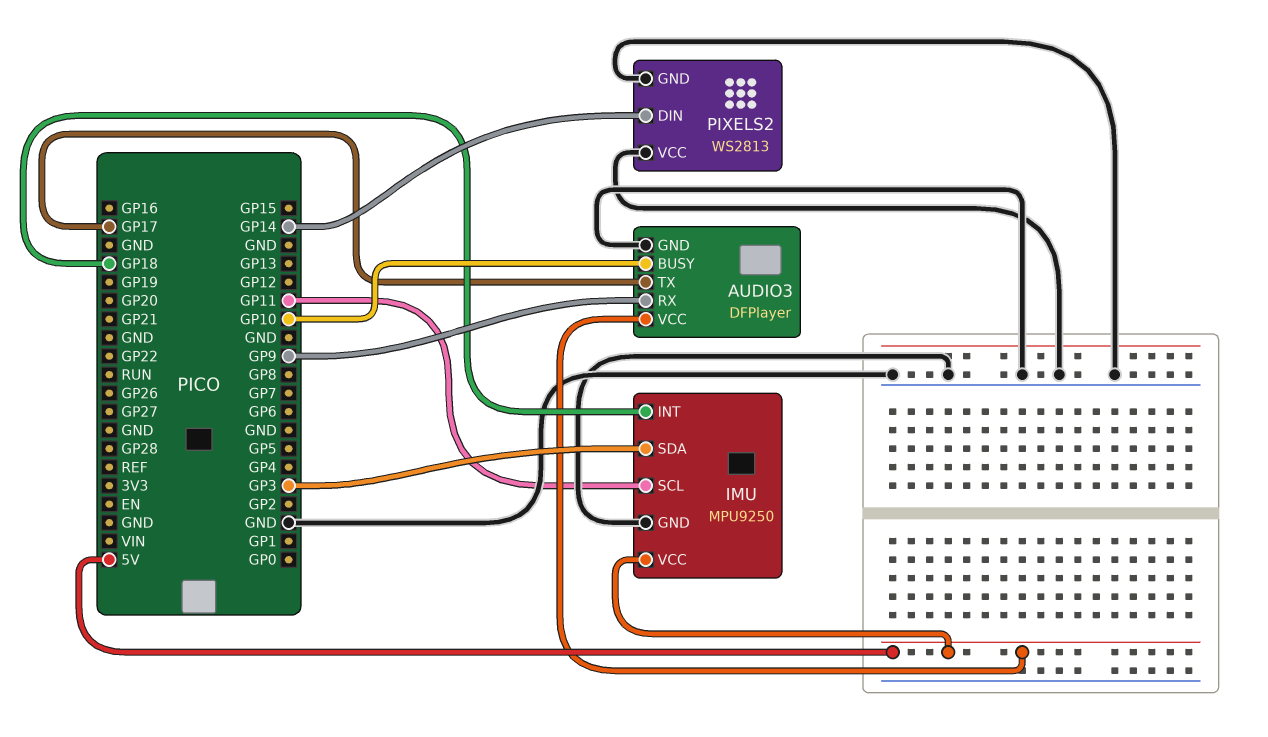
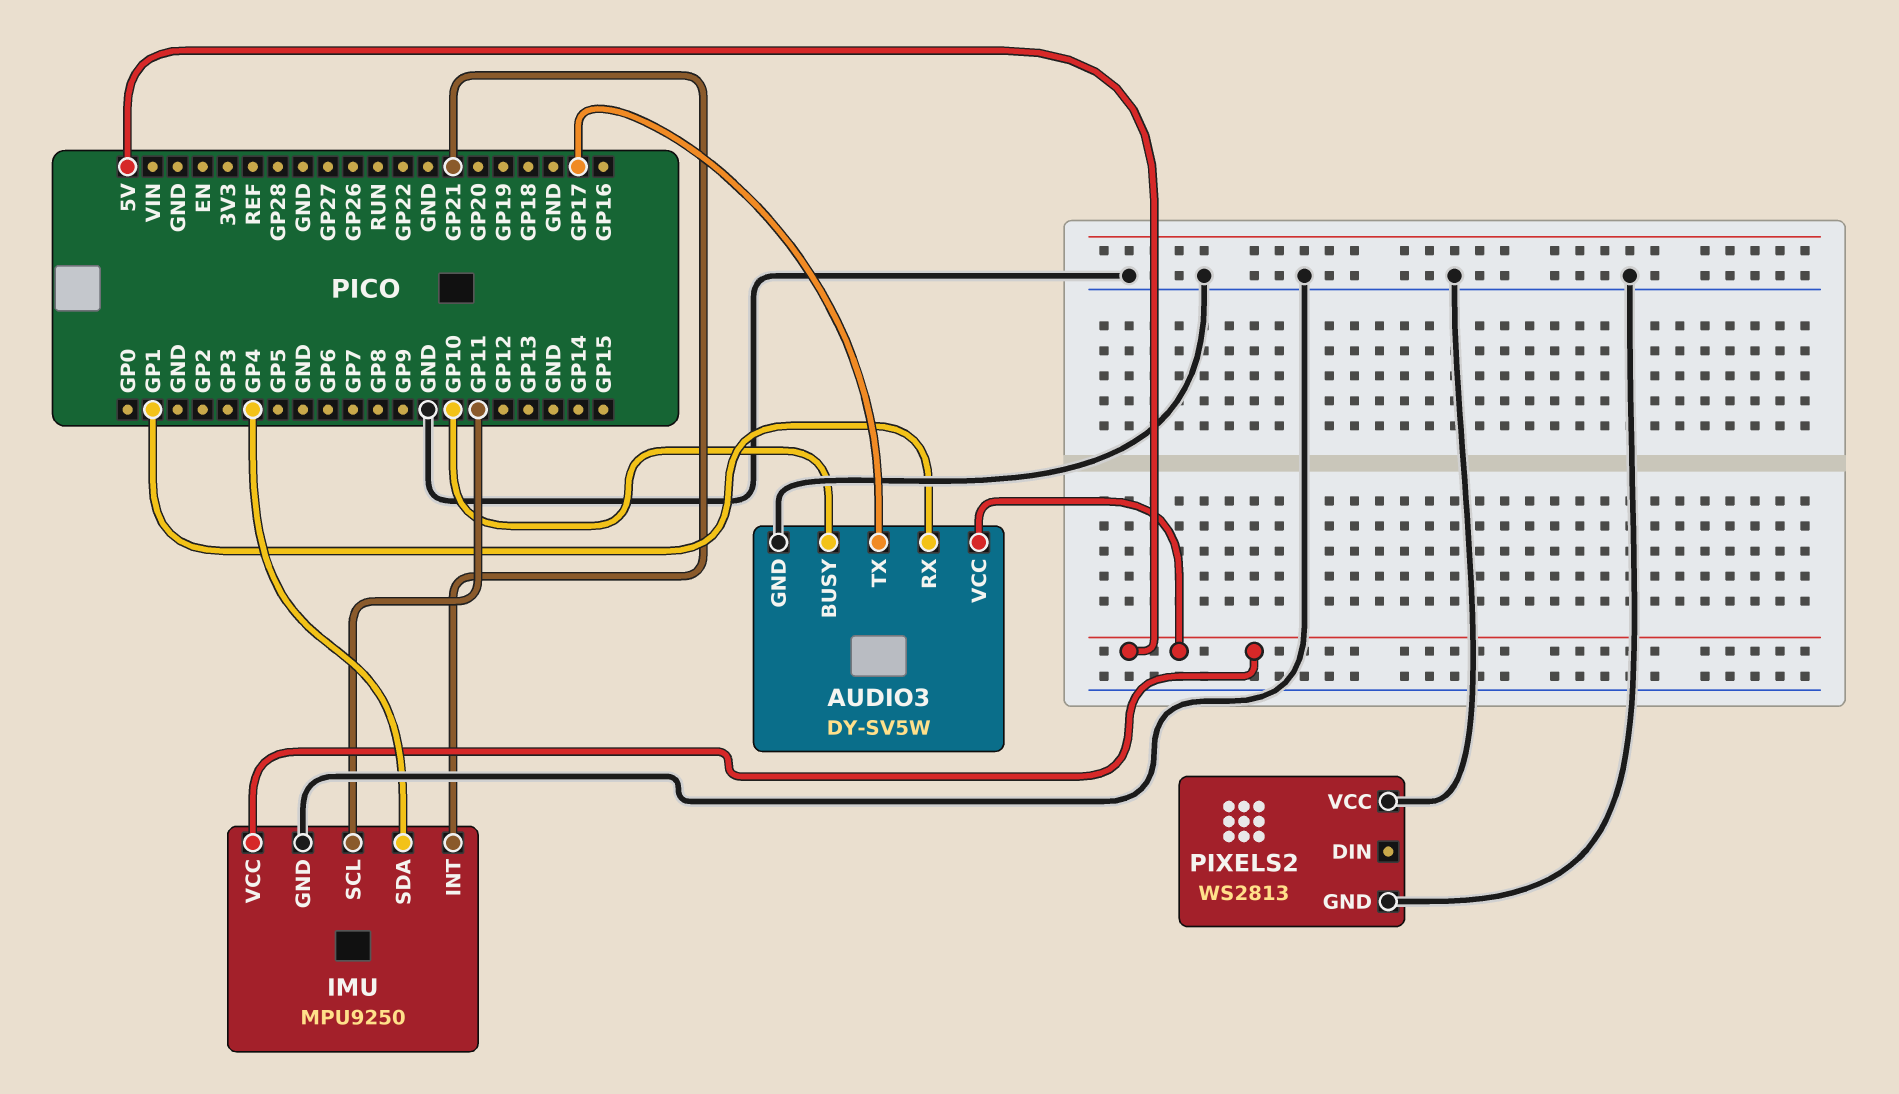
AUDIO3: DFPlayer -> DY-SV5W
AUDIO3 pin RX: GP9 -> GP1
IMU pin INT: GP18 -> GP21
IMU pin SDA: GP3 -> GP4
PIXELS2 pin DIN: GP14 -> none

